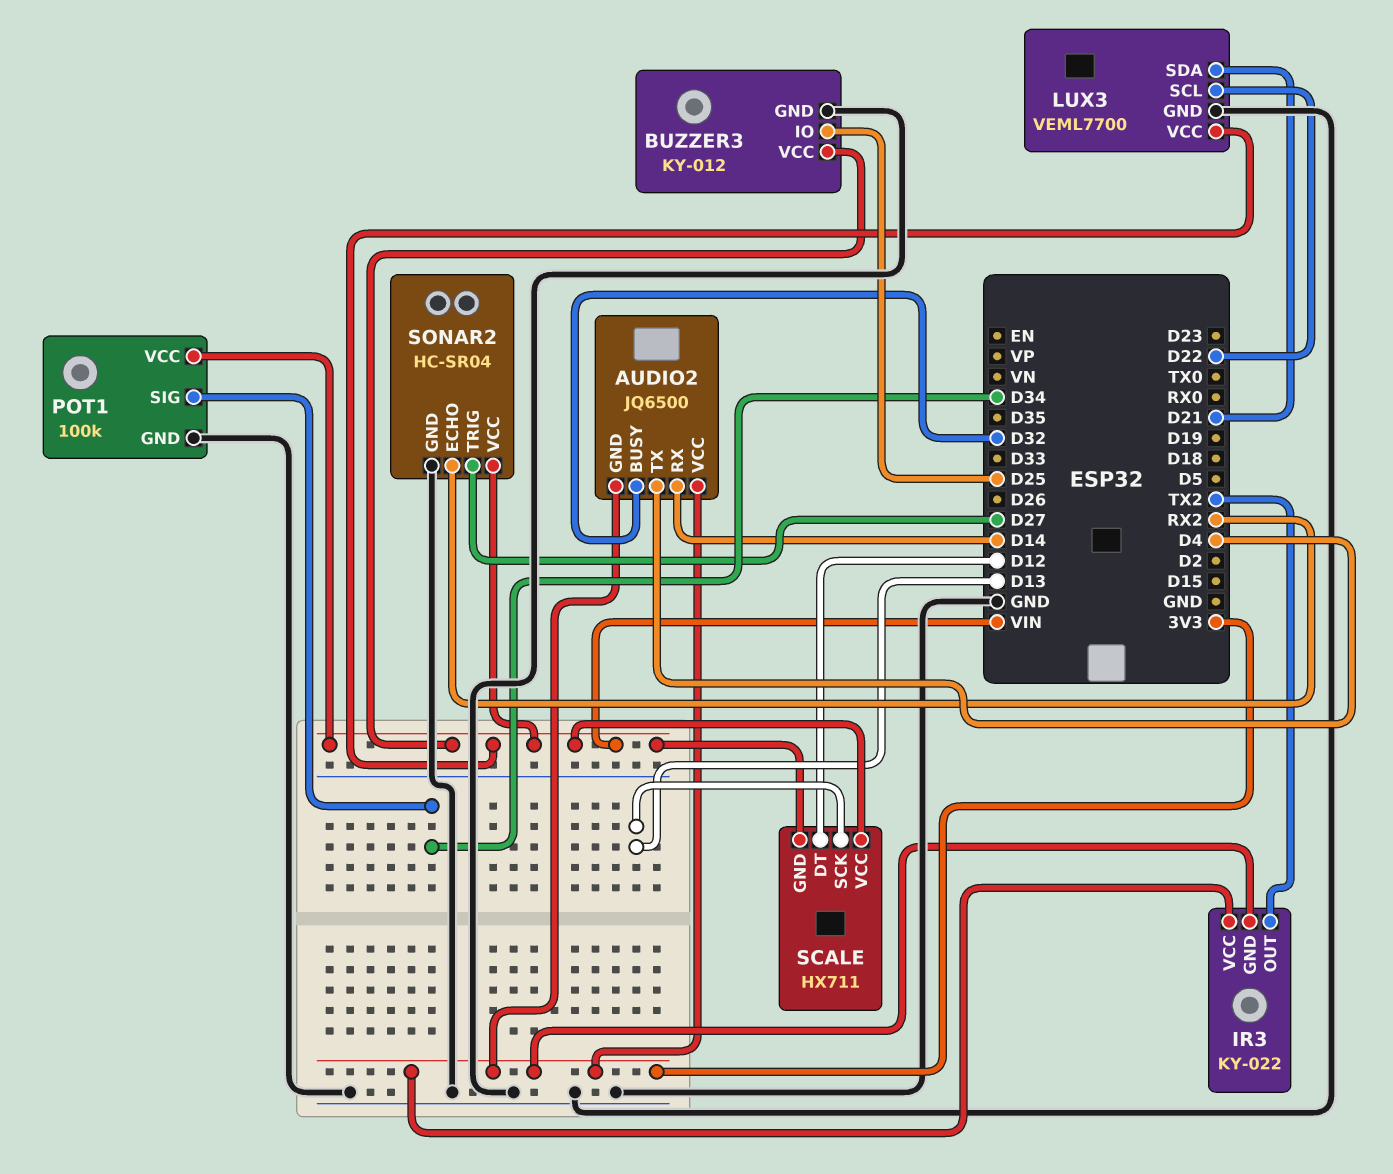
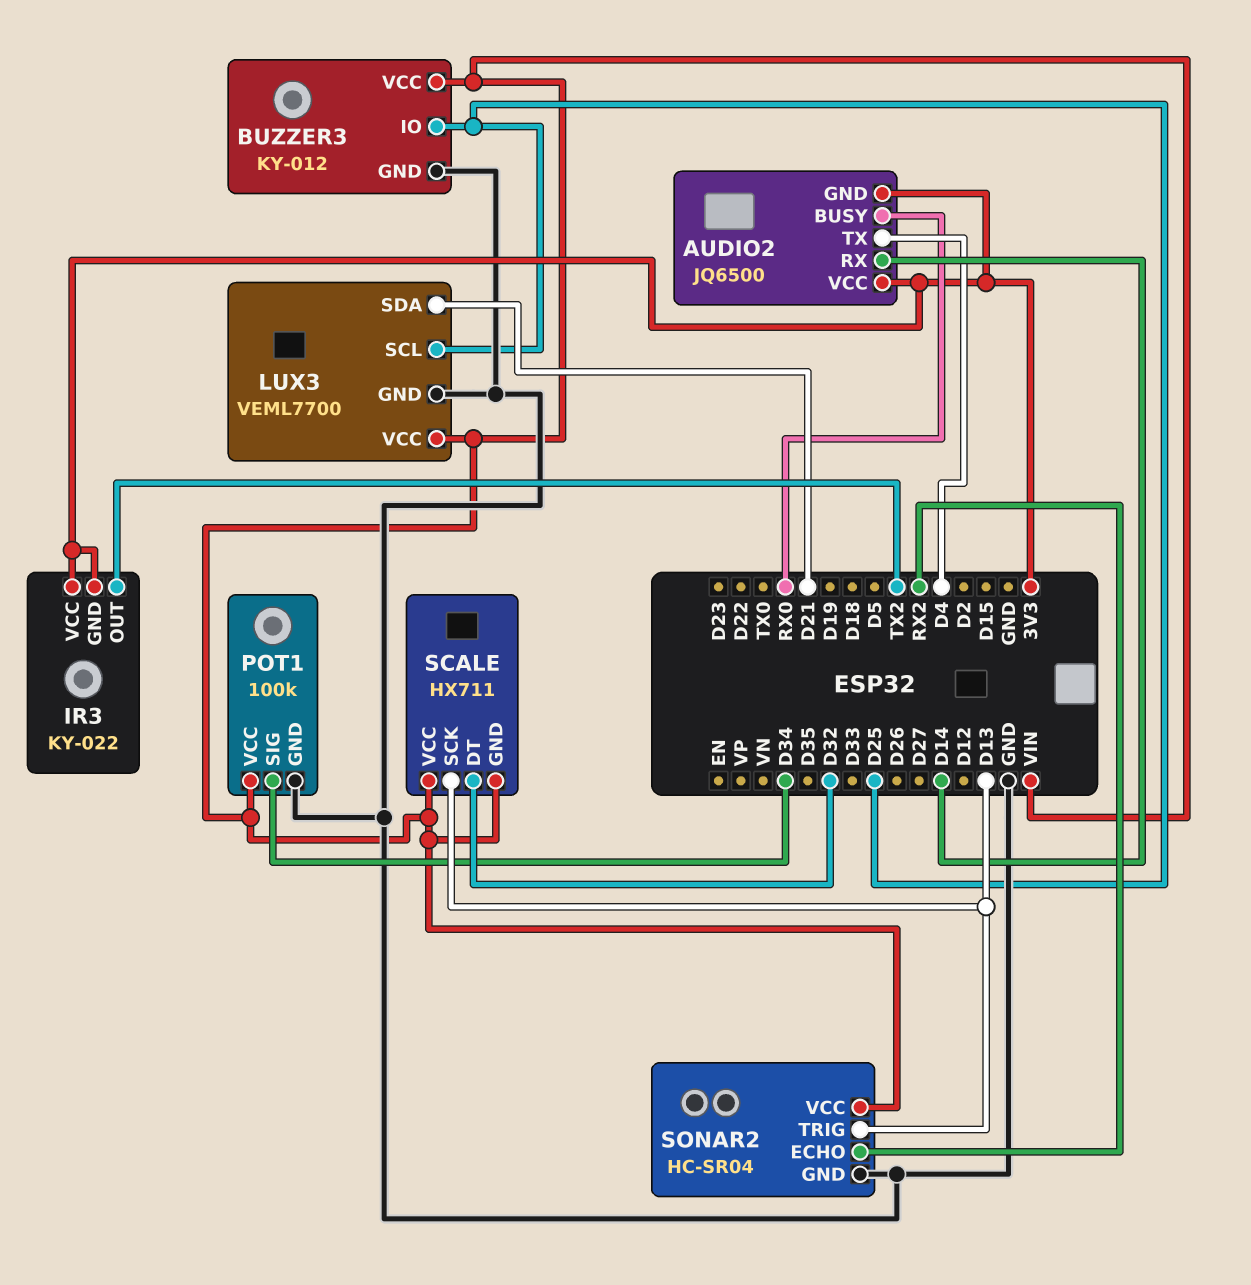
AUDIO2 pin BUSY: D32 -> RX0
LUX3 pin SCL: D22 -> D25
SCALE pin DT: D12 -> D32
SONAR2 pin TRIG: D27 -> D13

